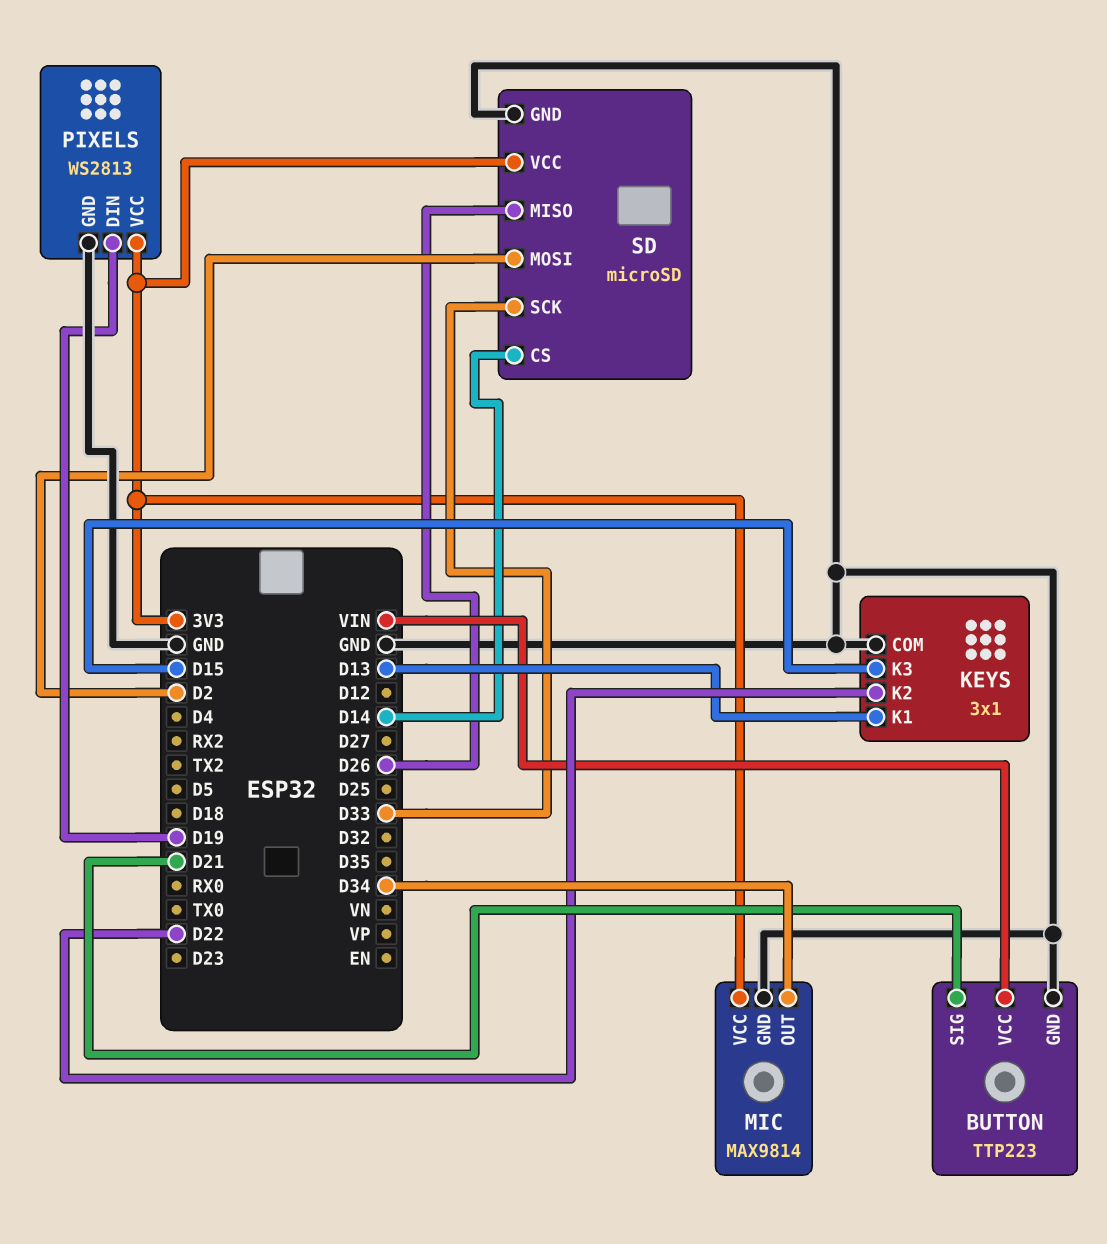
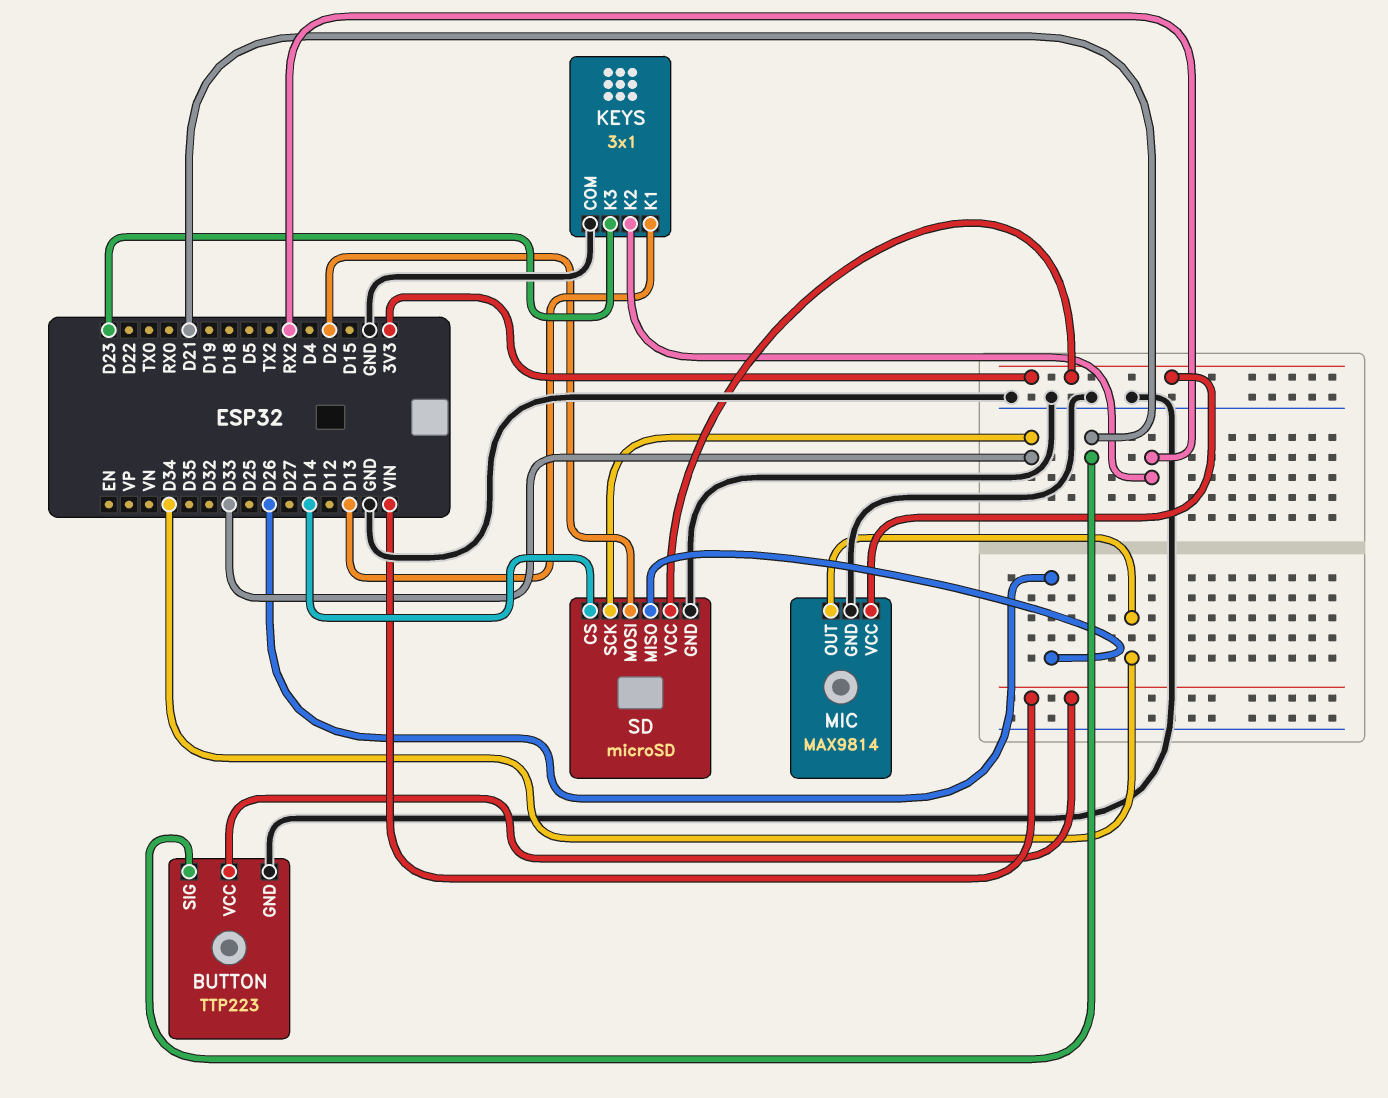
KEYS pin K2: D22 -> RX2
KEYS pin K3: D15 -> D23
PIXELS: WS2813 -> none
PIXELS pin DIN: D19 -> none
PIXELS pin GND: GND -> none
PIXELS pin VCC: 3V3 -> none

